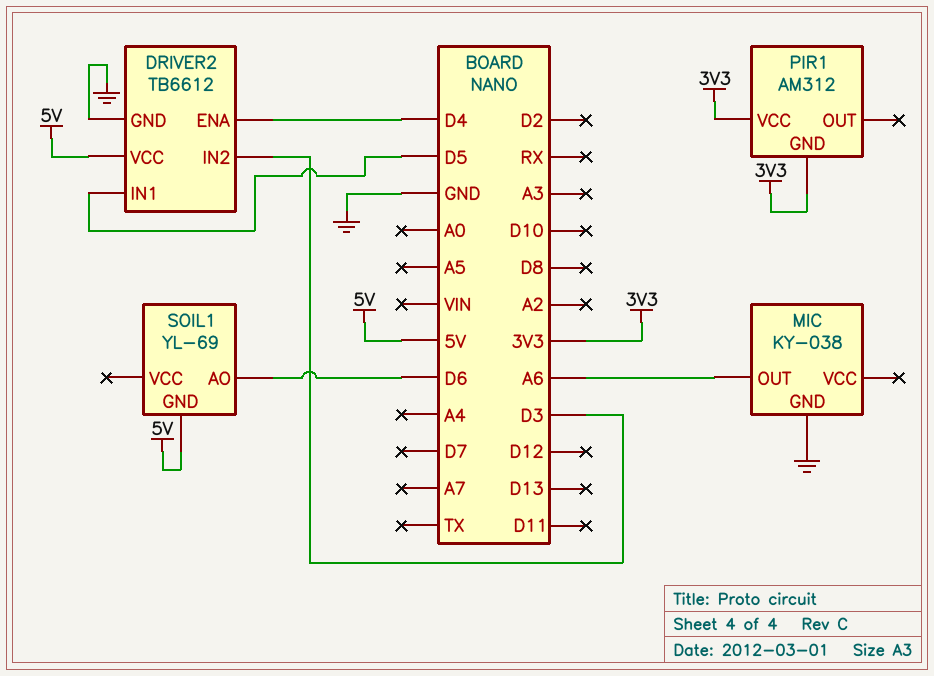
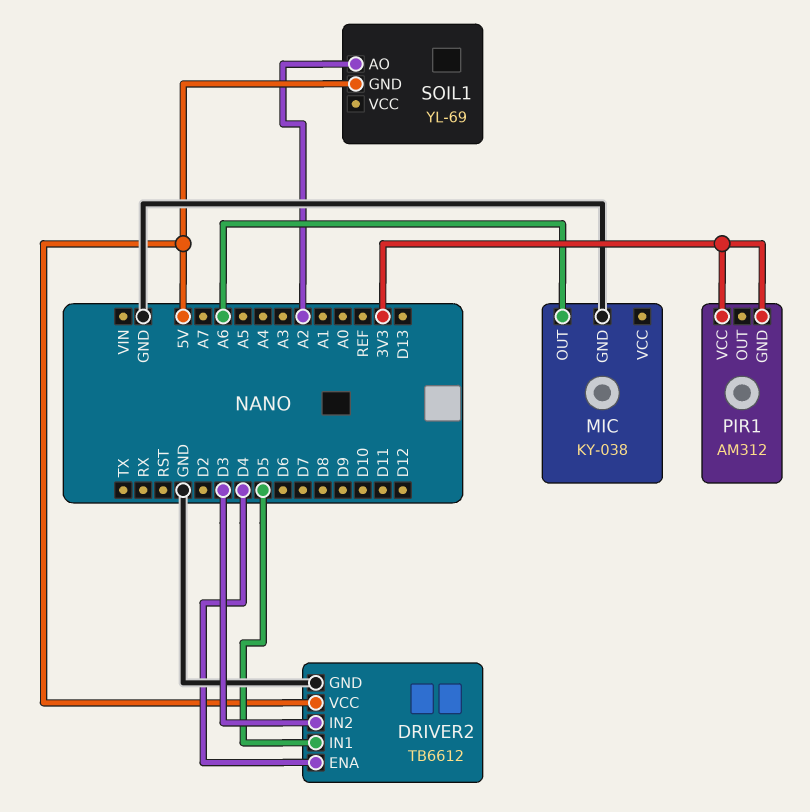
SOIL1 pin AO: D6 -> A2

